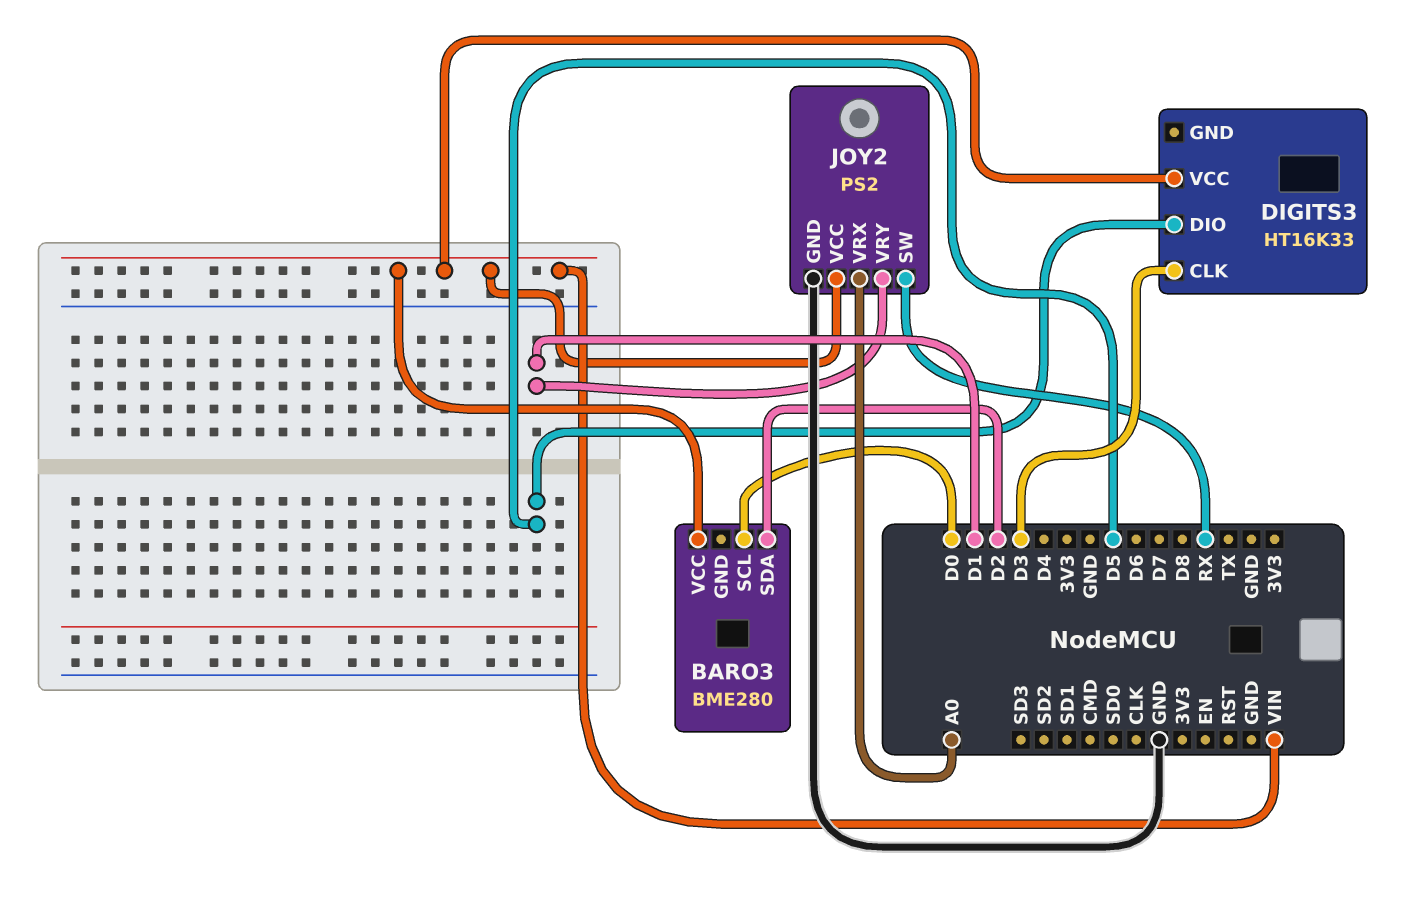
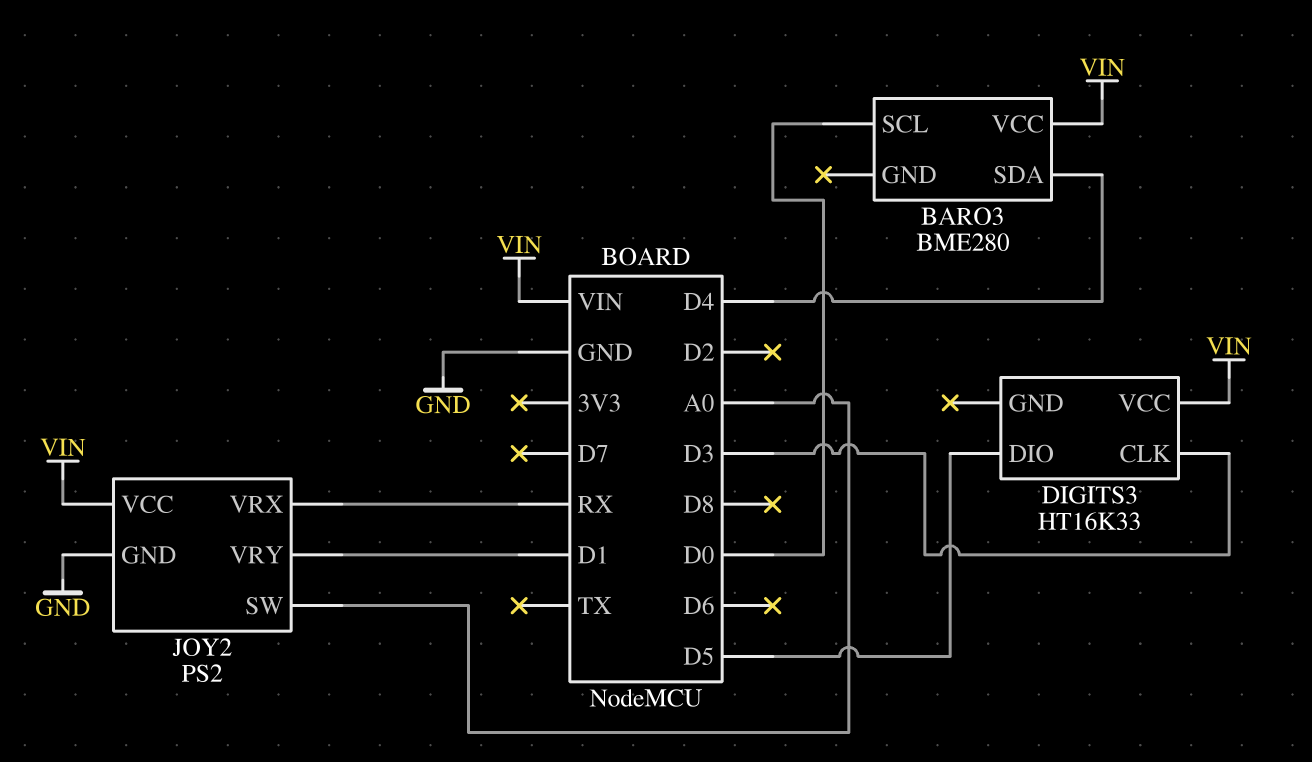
BARO3 pin SDA: D2 -> D4
JOY2 pin SW: RX -> A0
JOY2 pin VRX: A0 -> RX

